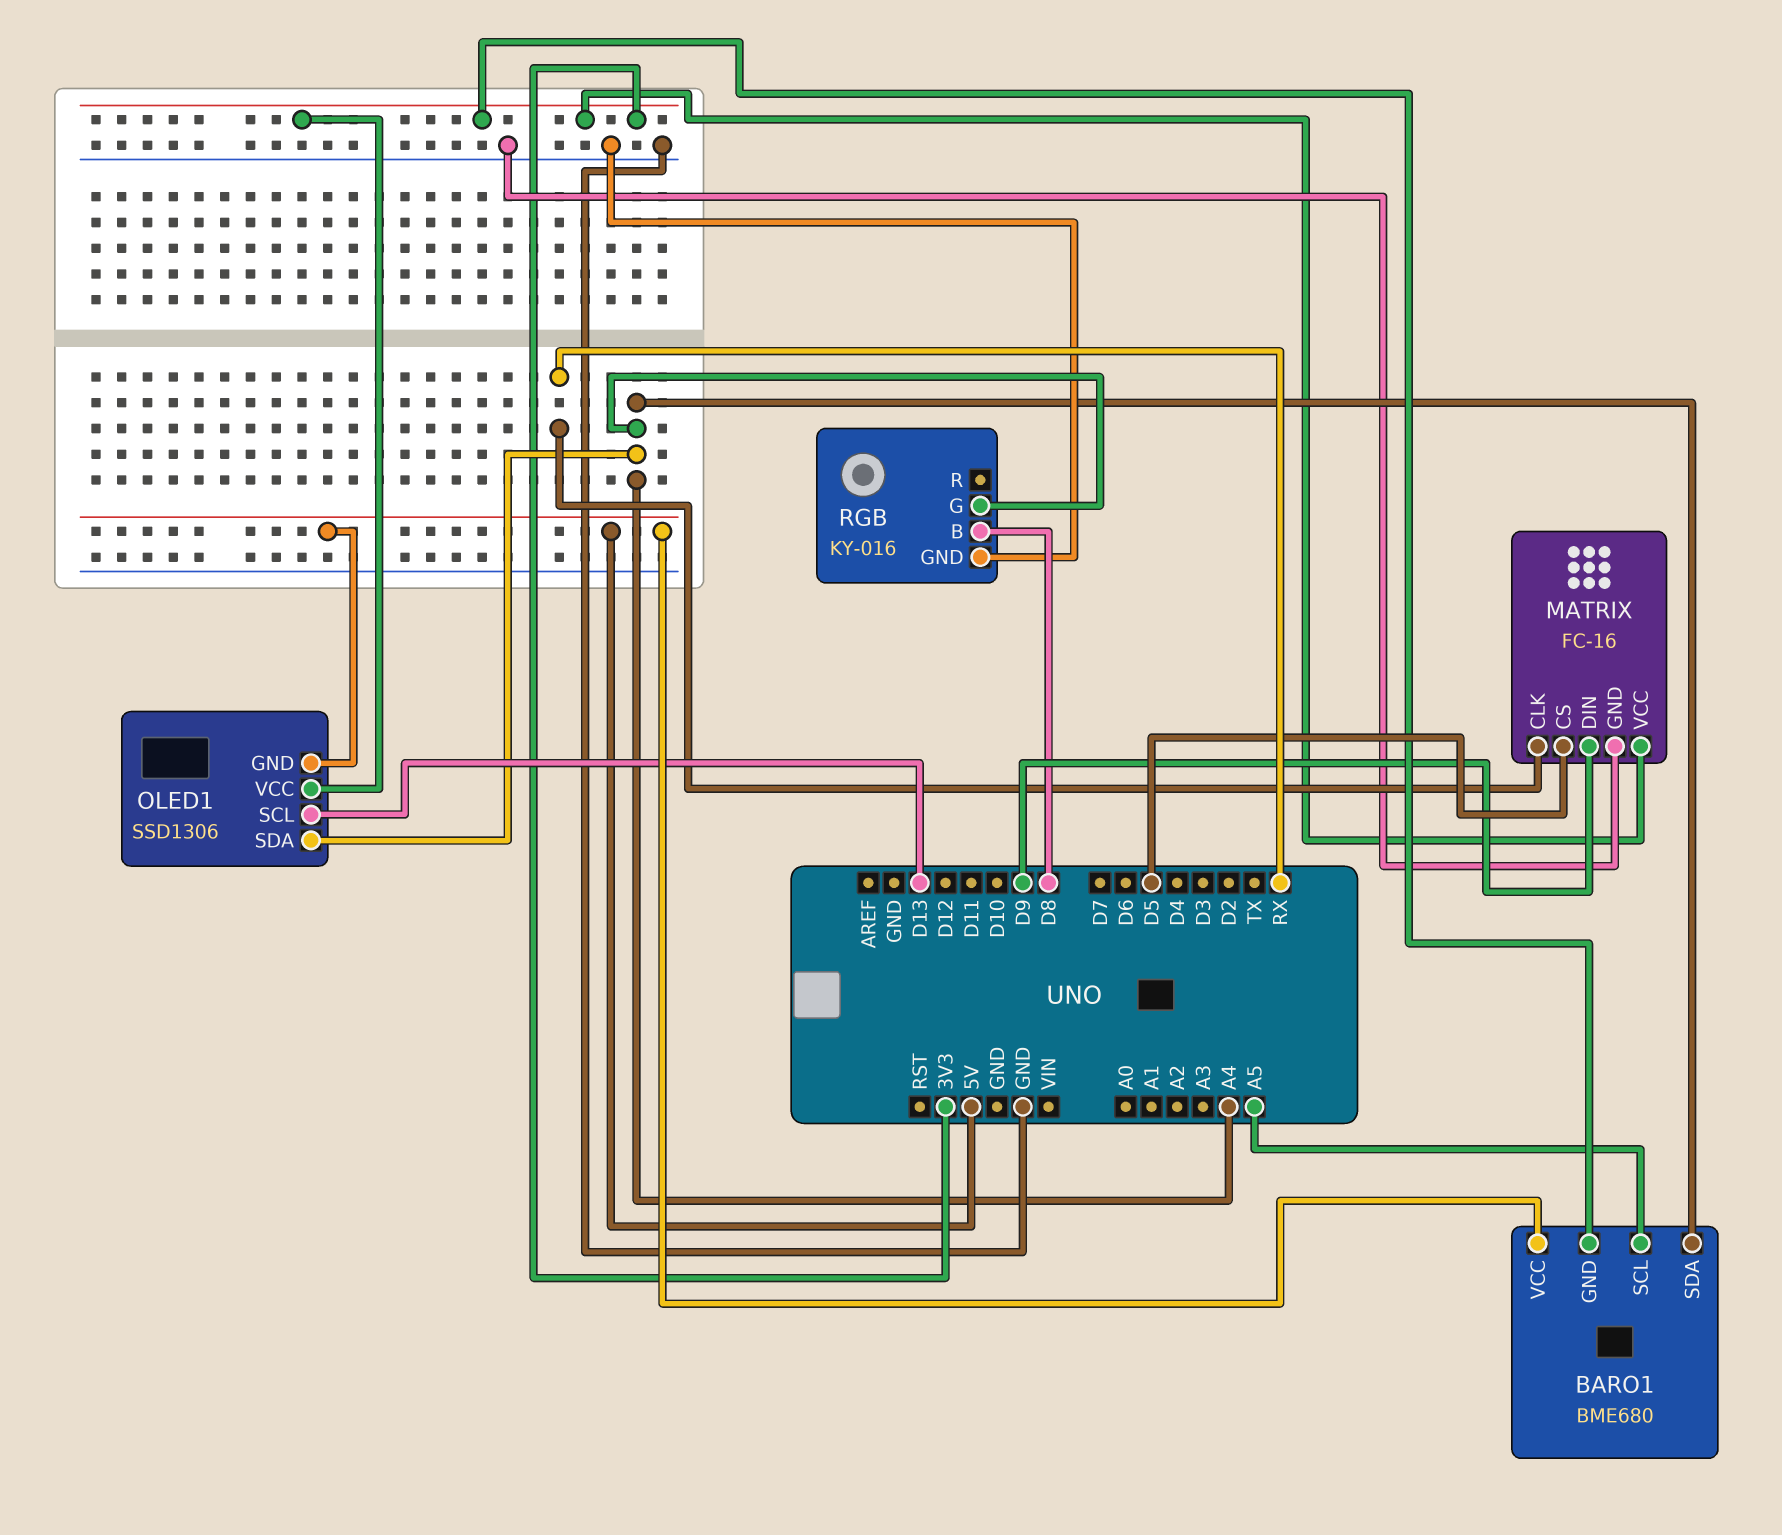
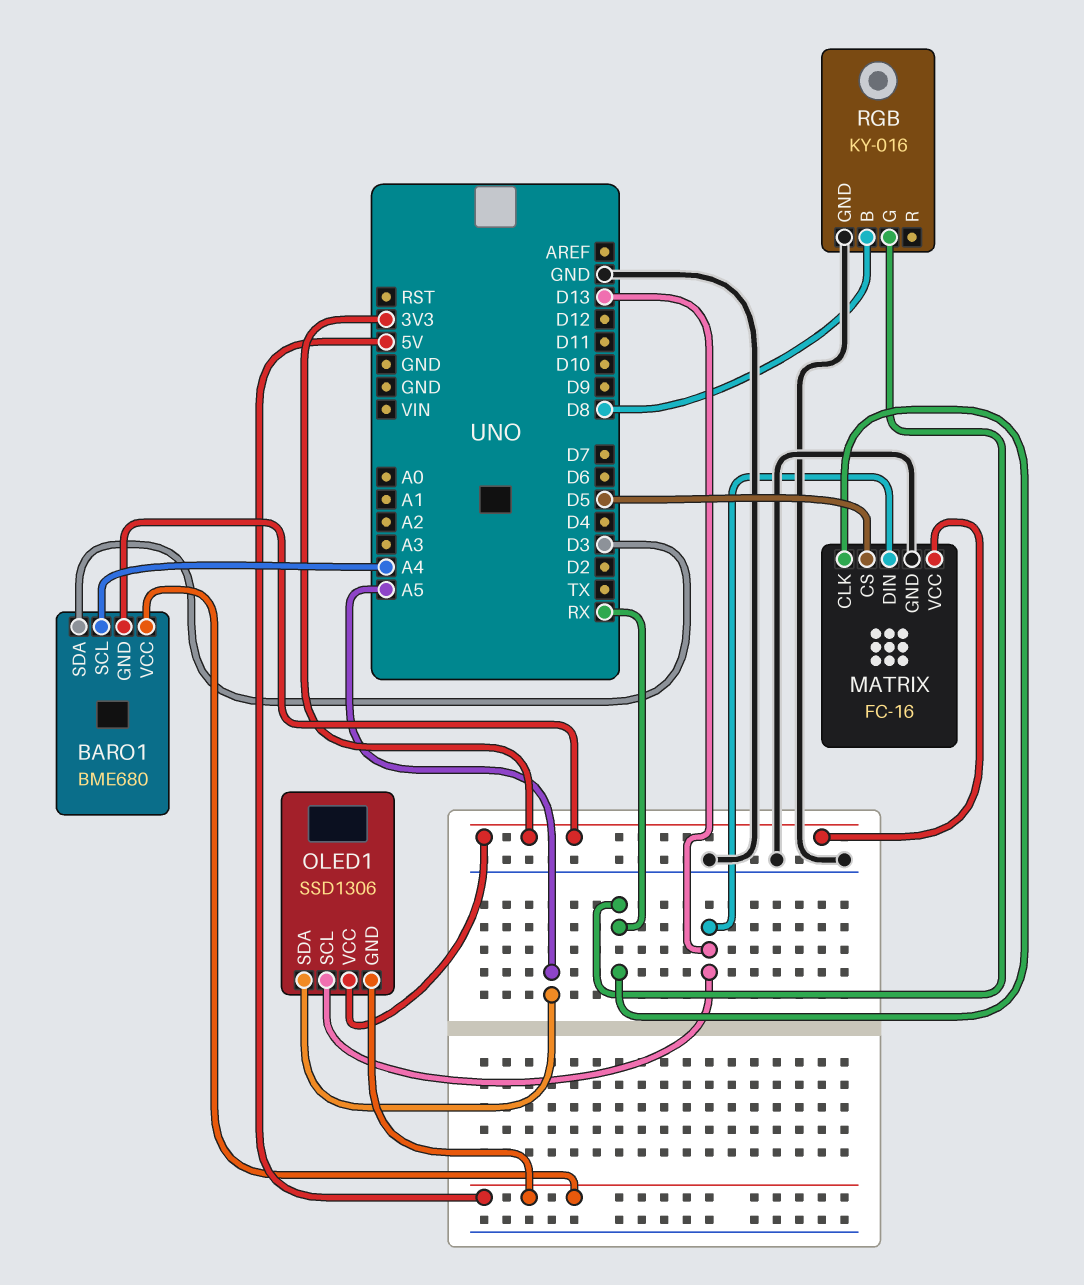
BARO1 pin SCL: A5 -> A4
BARO1 pin SDA: A4 -> D3
MATRIX pin DIN: D9 -> D13
OLED1 pin SDA: A4 -> A5
RGB pin G: A4 -> RX

